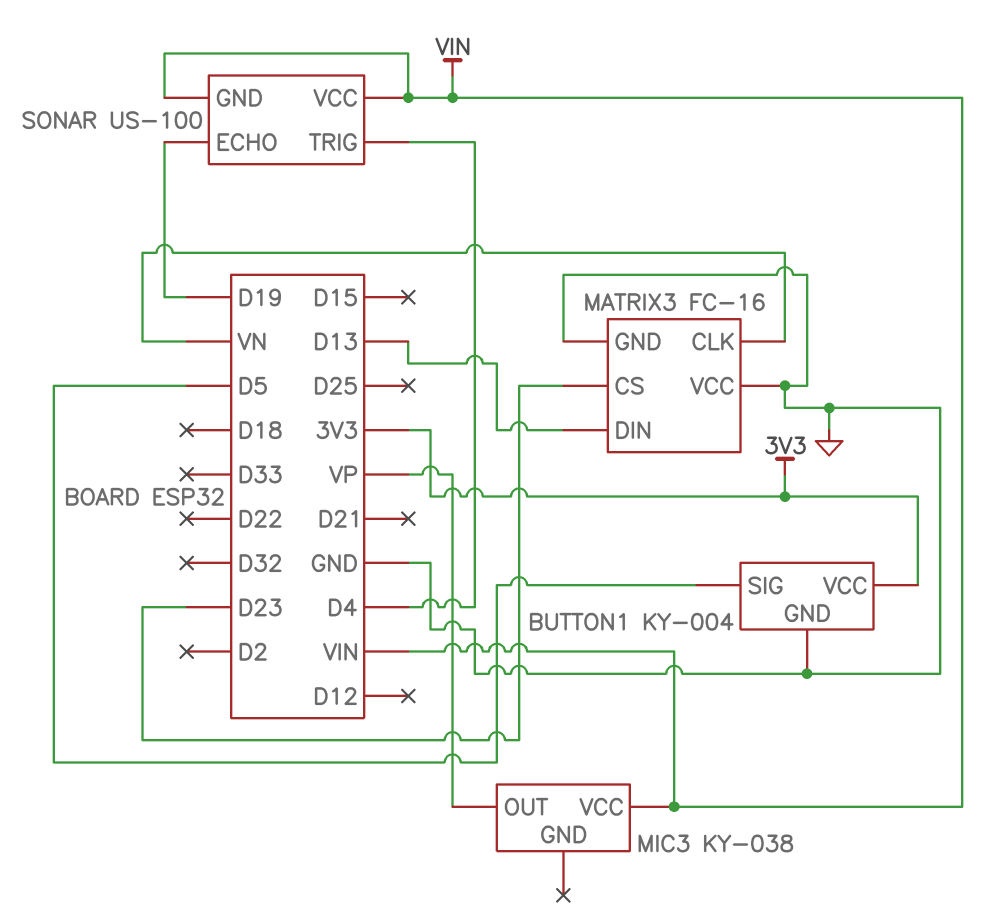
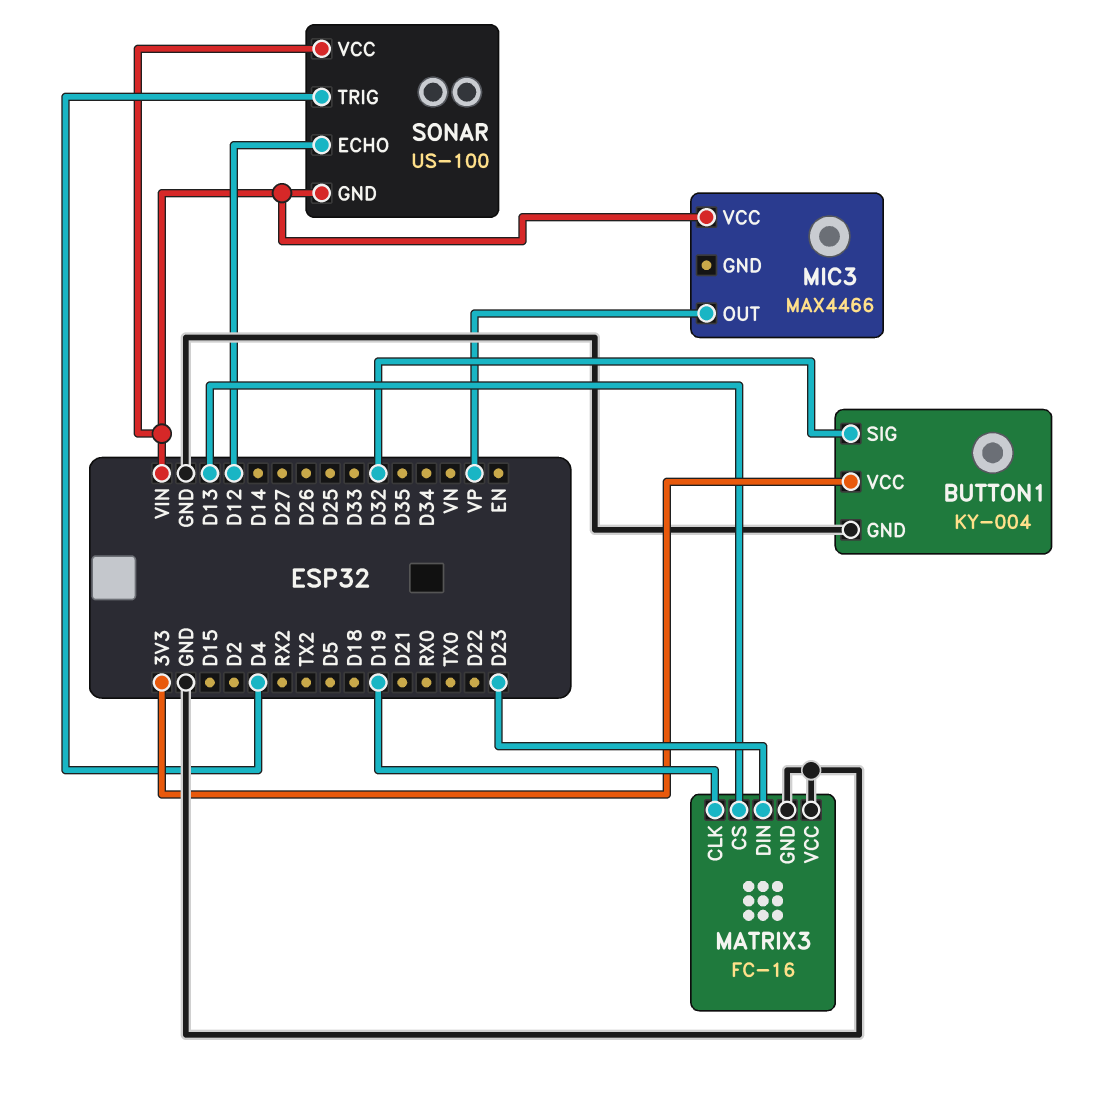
BUTTON1 pin SIG: D5 -> D32
MATRIX3 pin CLK: VN -> D19
MATRIX3 pin CS: D23 -> D13
MATRIX3 pin DIN: D13 -> D23
MIC3: KY-038 -> MAX4466
SONAR pin ECHO: D19 -> D12

